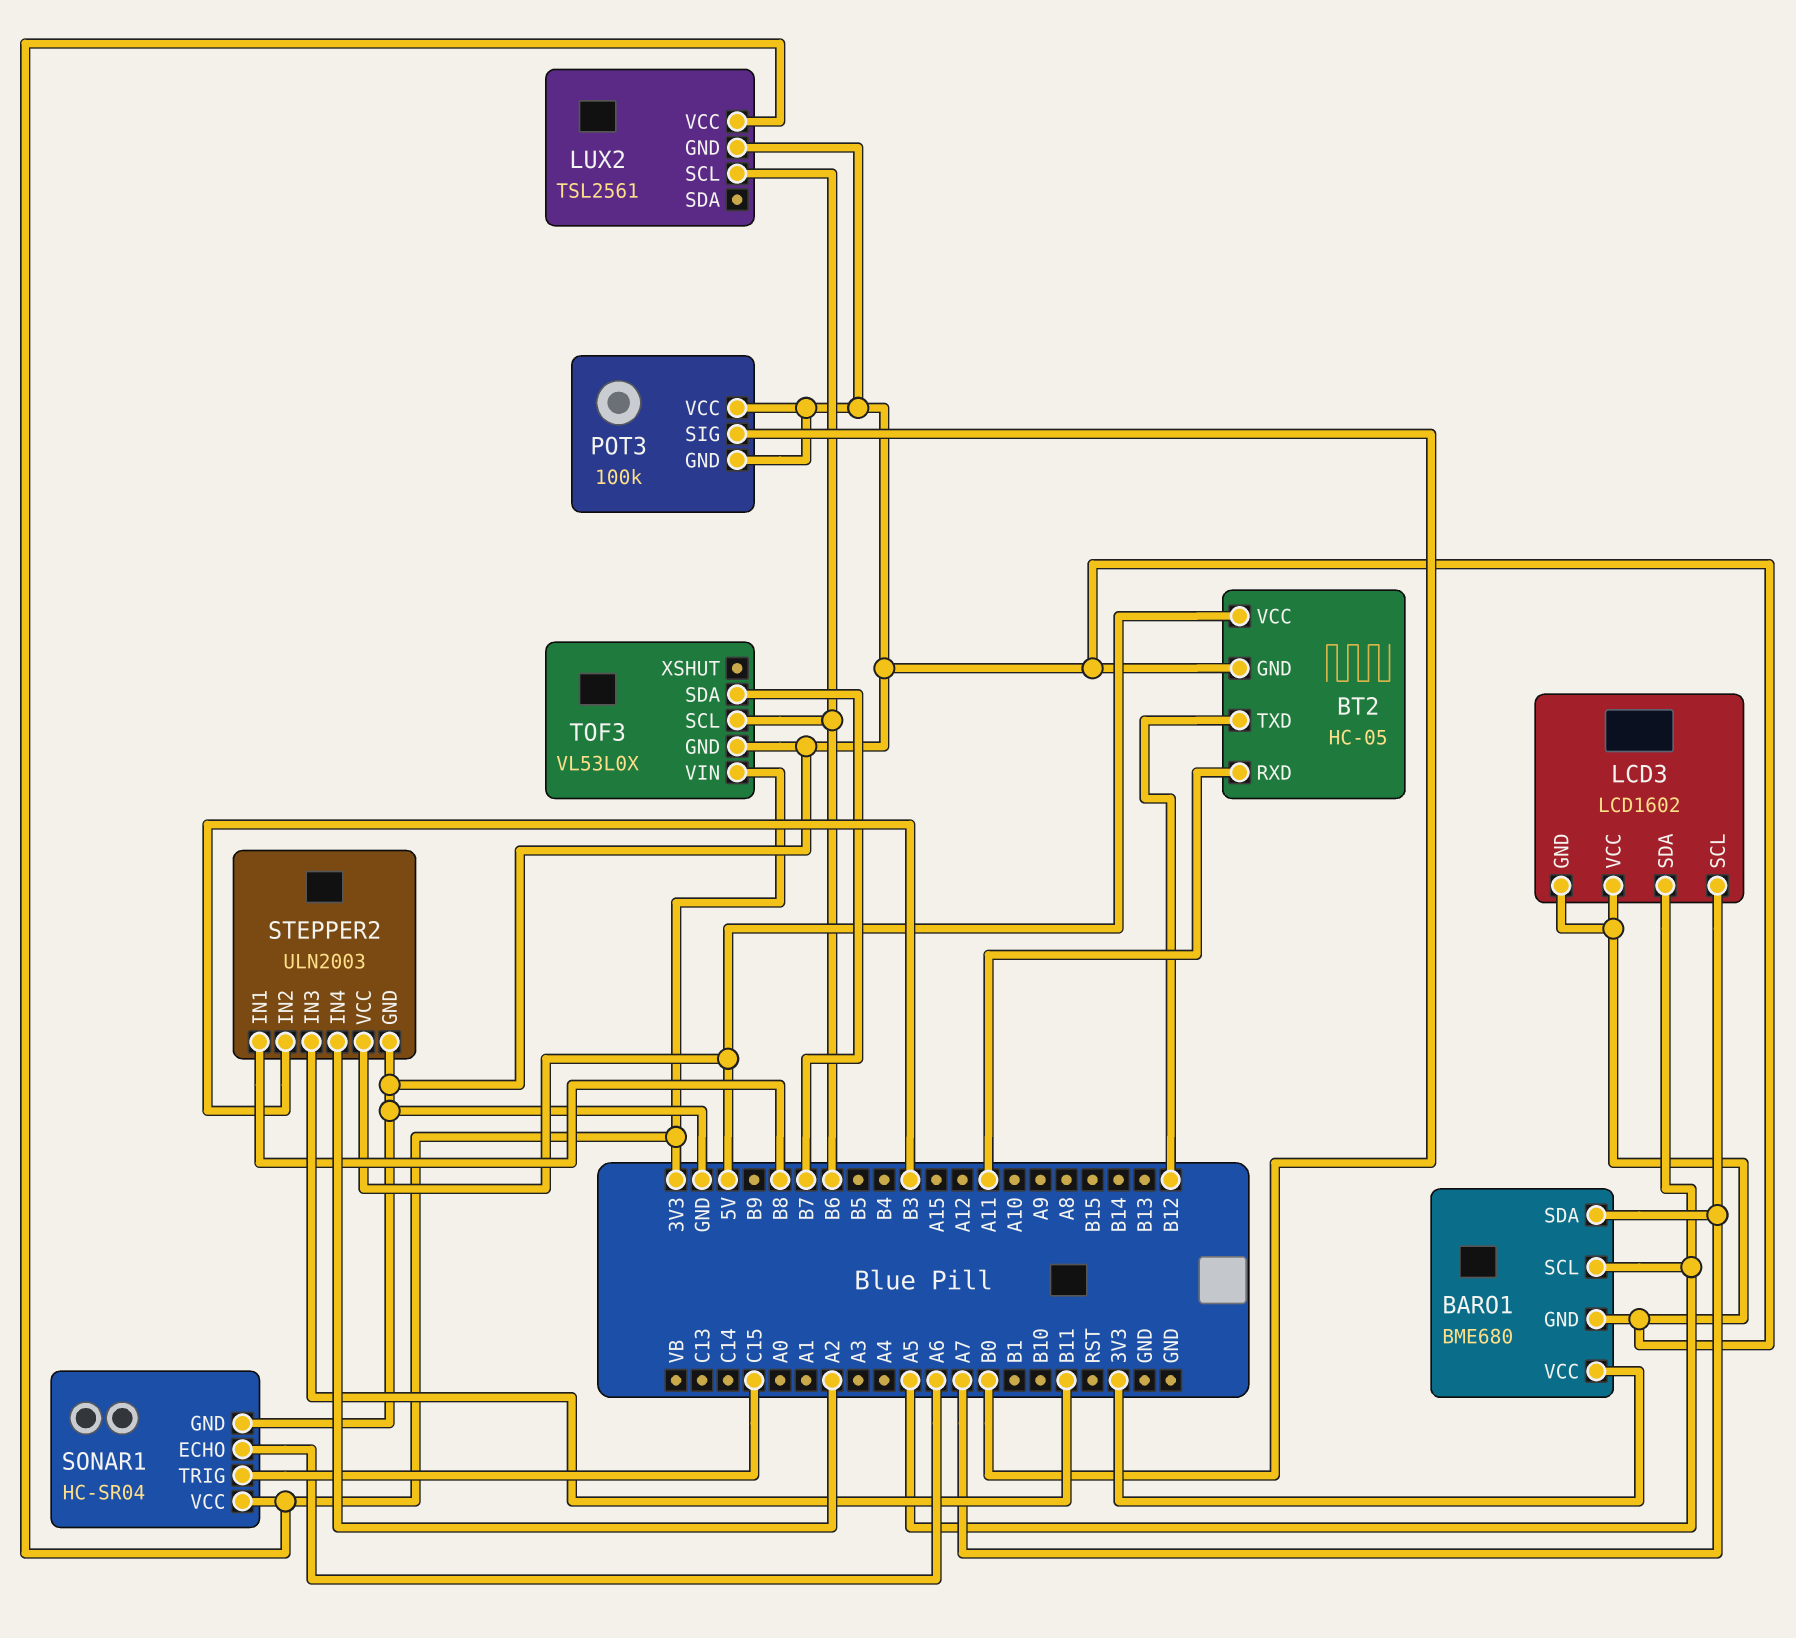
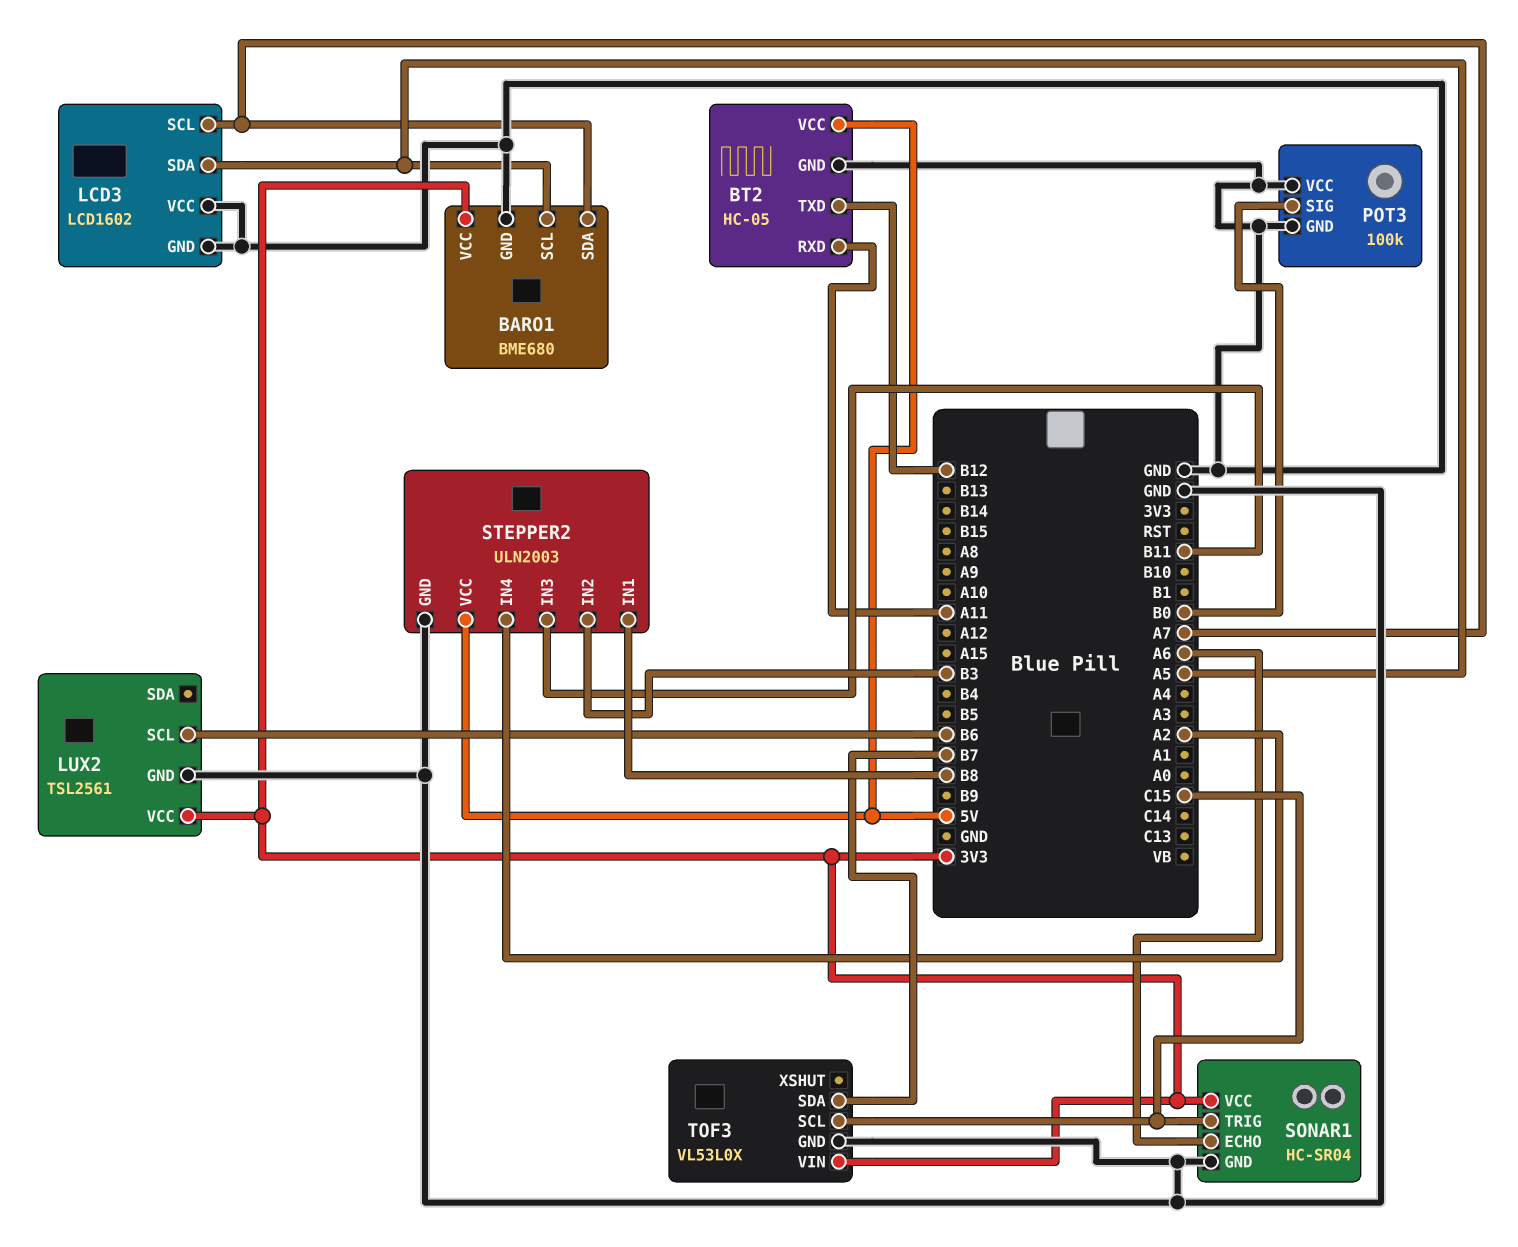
TOF3 pin SCL: B6 -> C15

